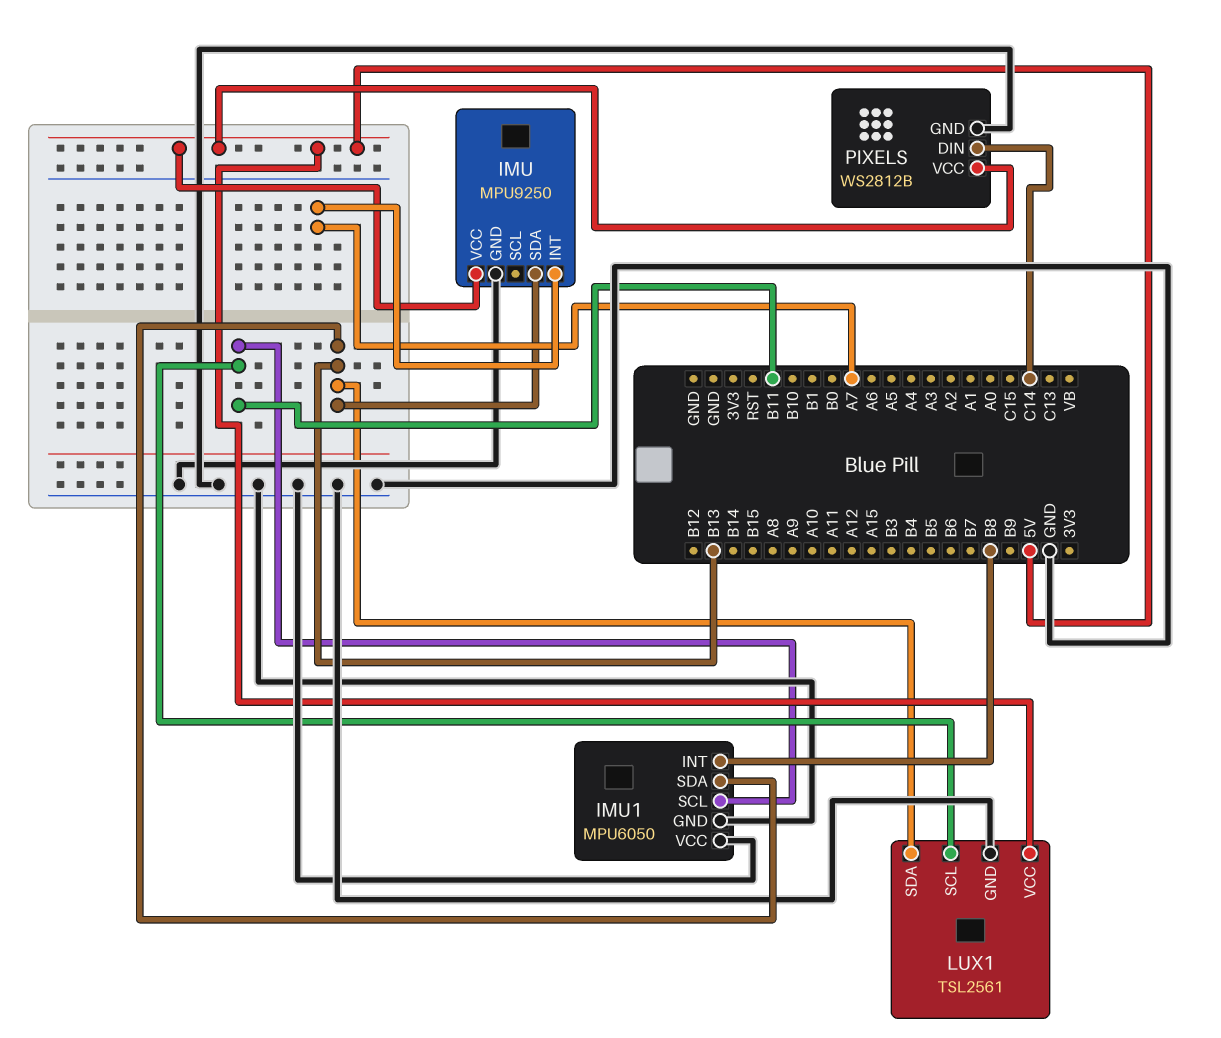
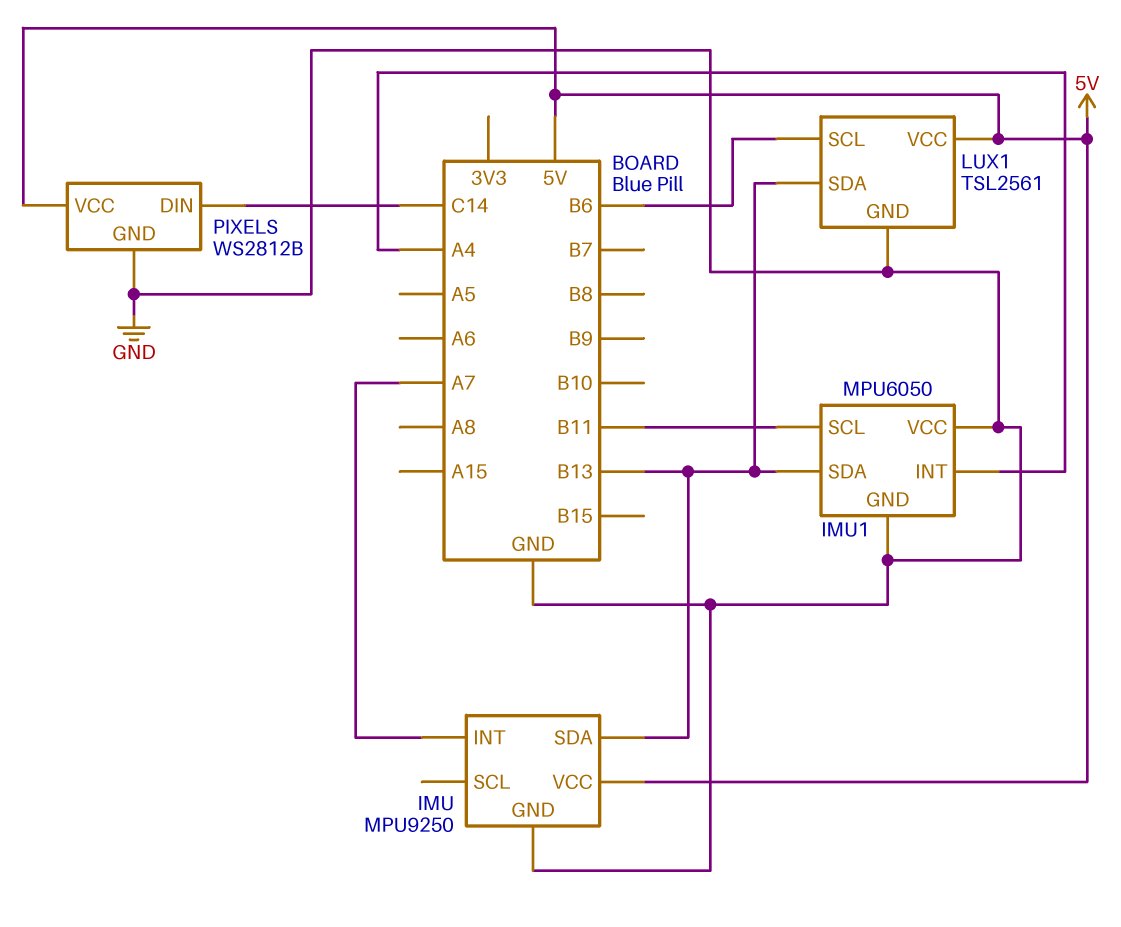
IMU1 pin INT: B8 -> A4
LUX1 pin SCL: B11 -> B6

